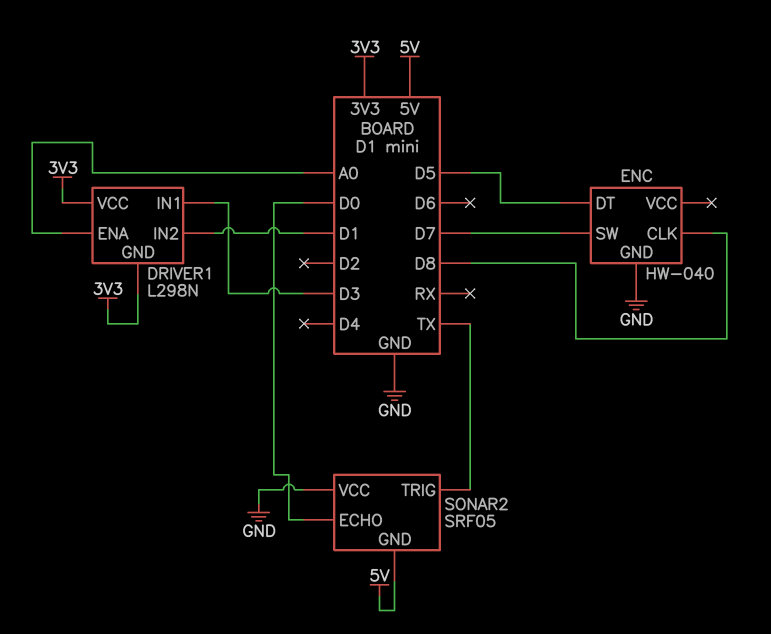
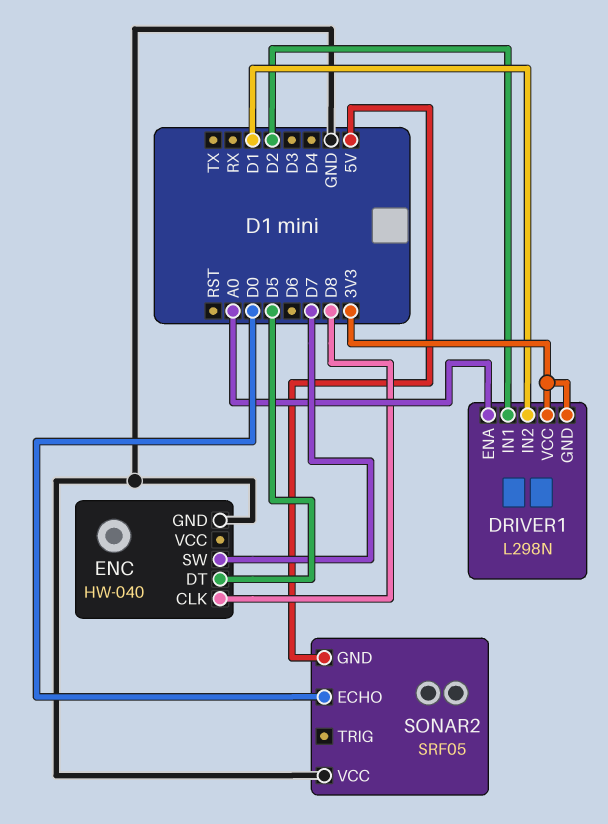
DRIVER1 pin IN1: D3 -> D2
SONAR2 pin TRIG: TX -> none

